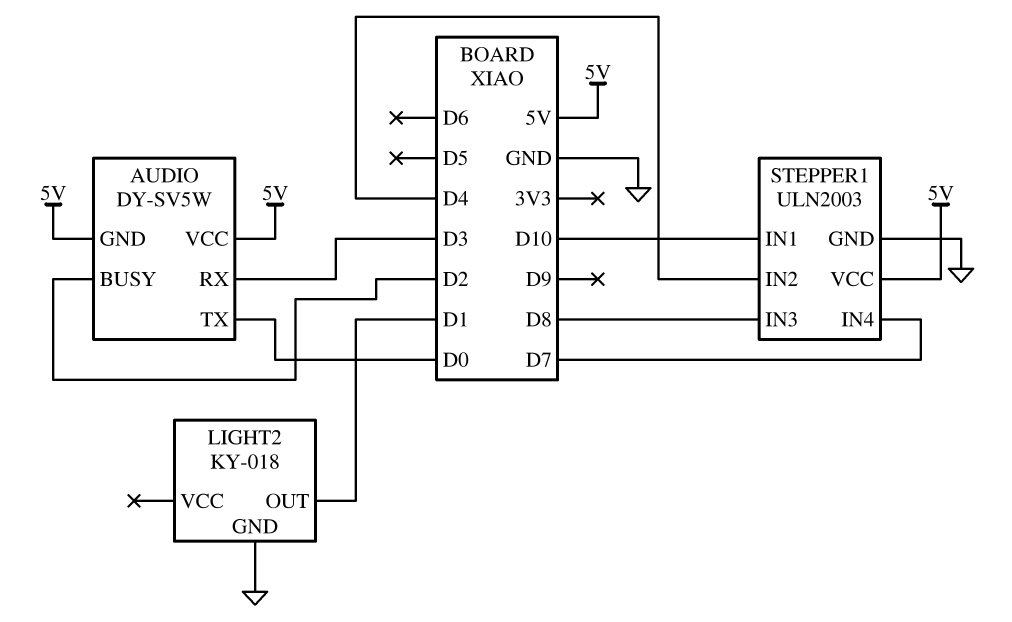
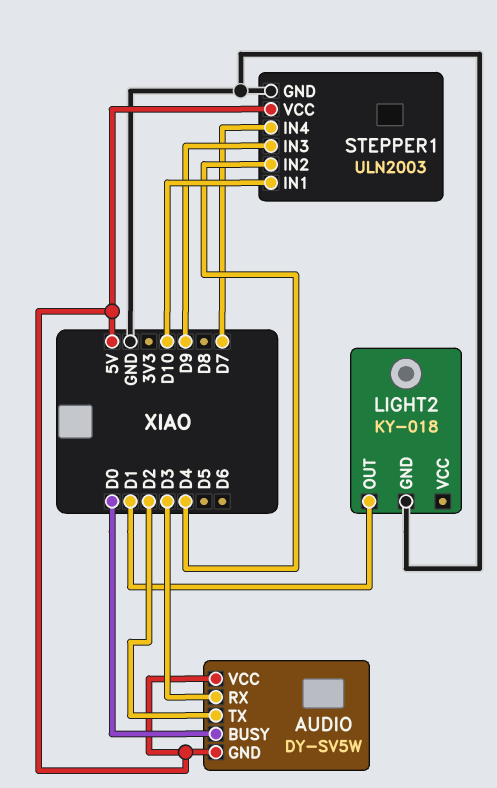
AUDIO pin BUSY: D2 -> D0
AUDIO pin TX: D0 -> D2
STEPPER1 pin IN3: D8 -> D9

